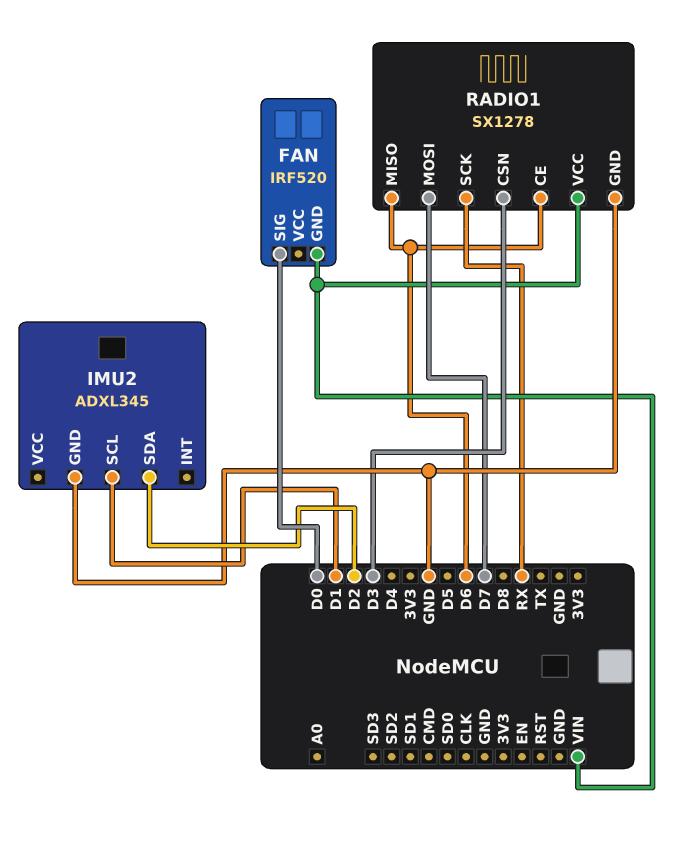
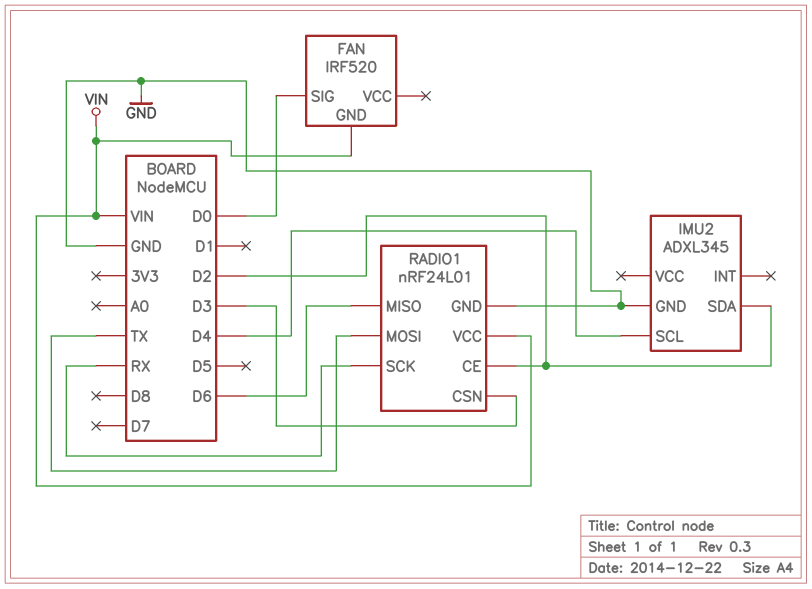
IMU2 pin SCL: D1 -> D4
RADIO1: SX1278 -> nRF24L01
RADIO1 pin CE: D6 -> D2
RADIO1 pin MOSI: D7 -> TX

